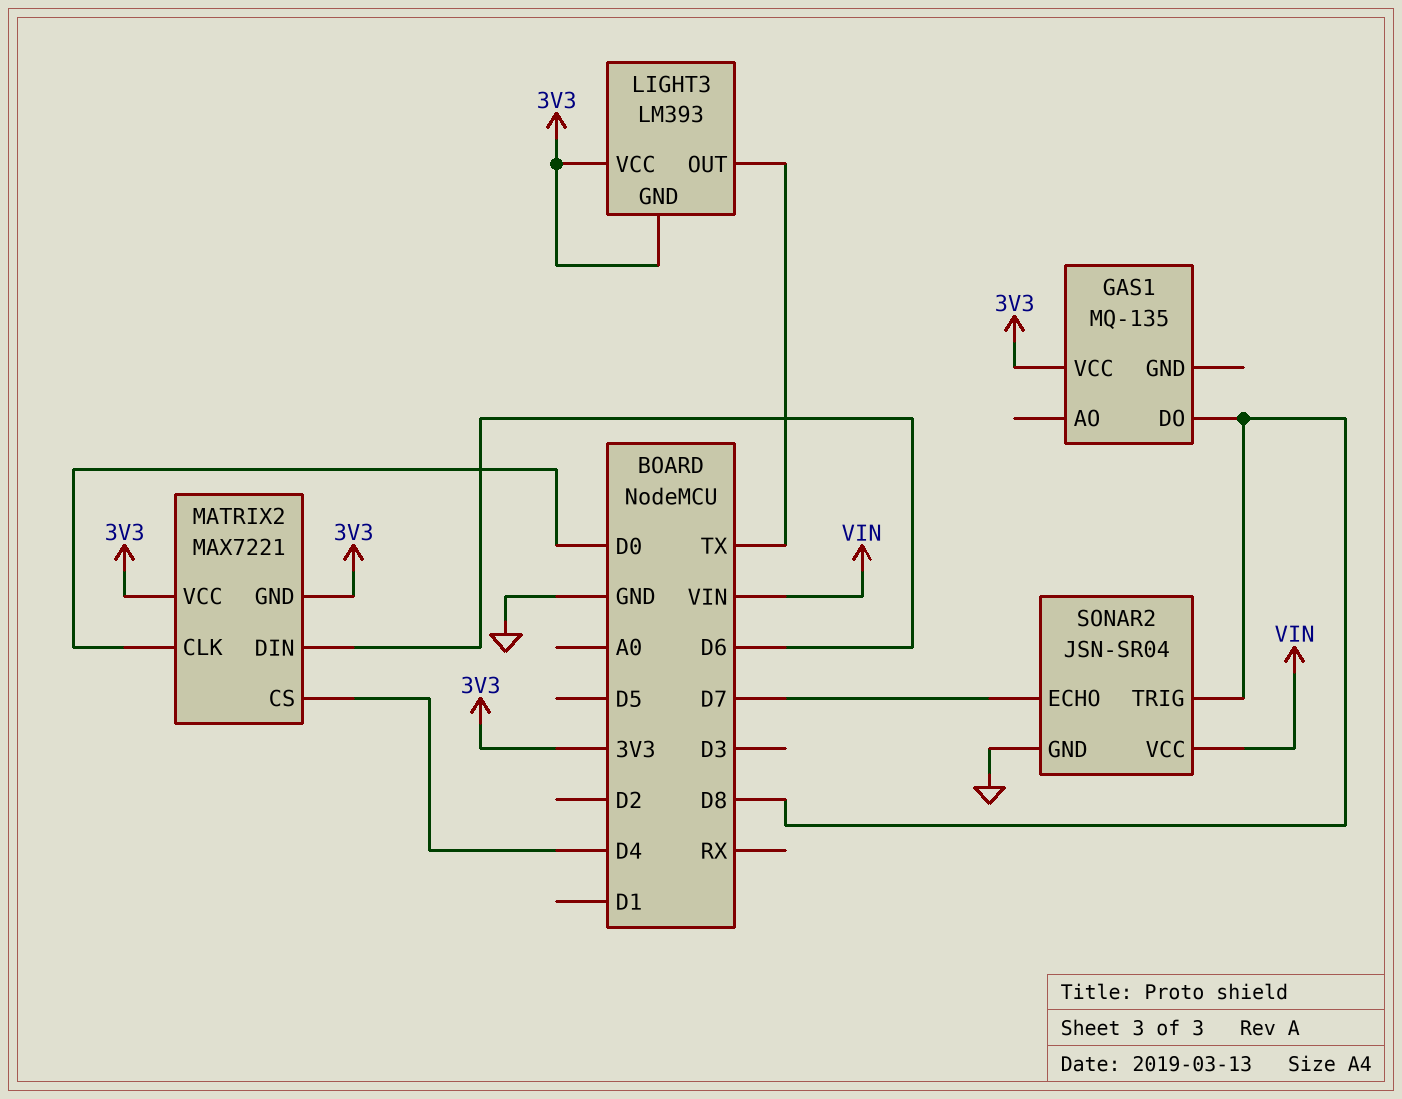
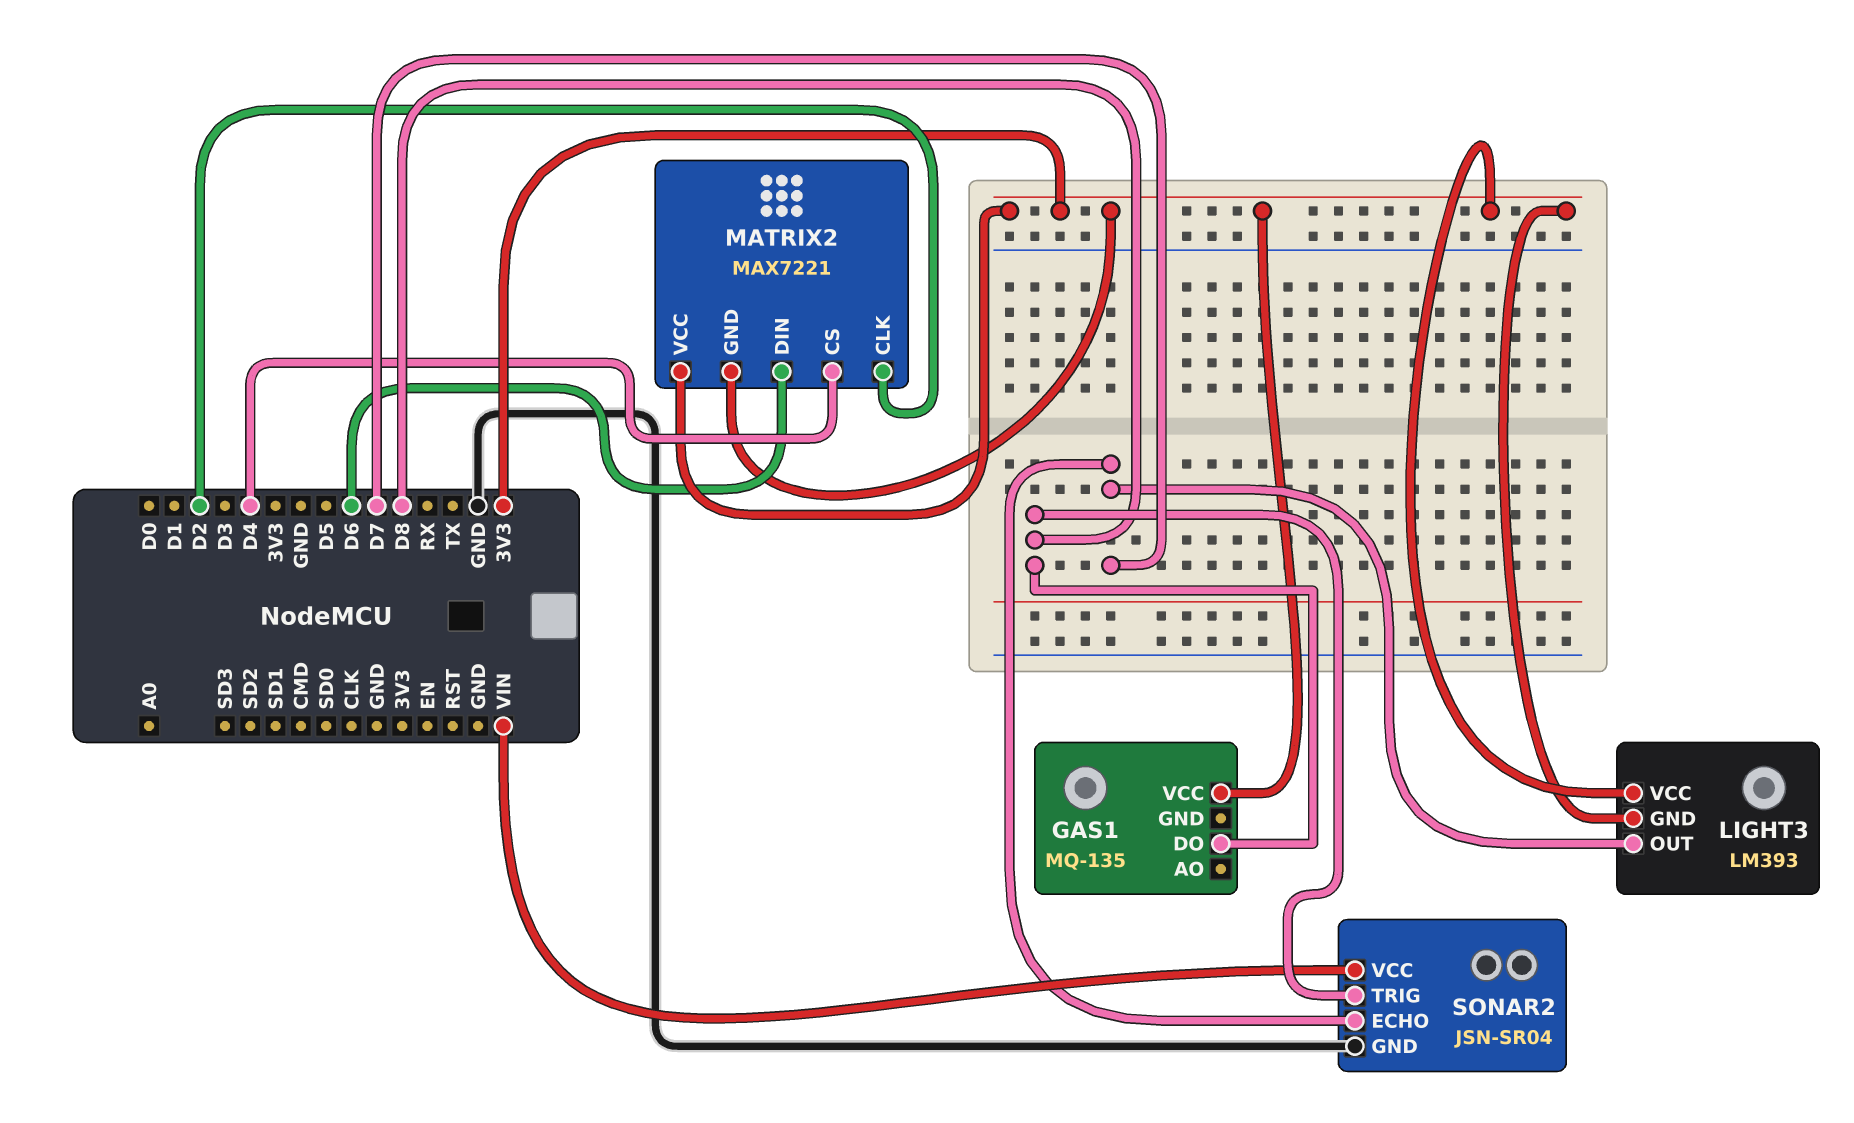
LIGHT3 pin OUT: TX -> D7
MATRIX2 pin CLK: D0 -> D2

